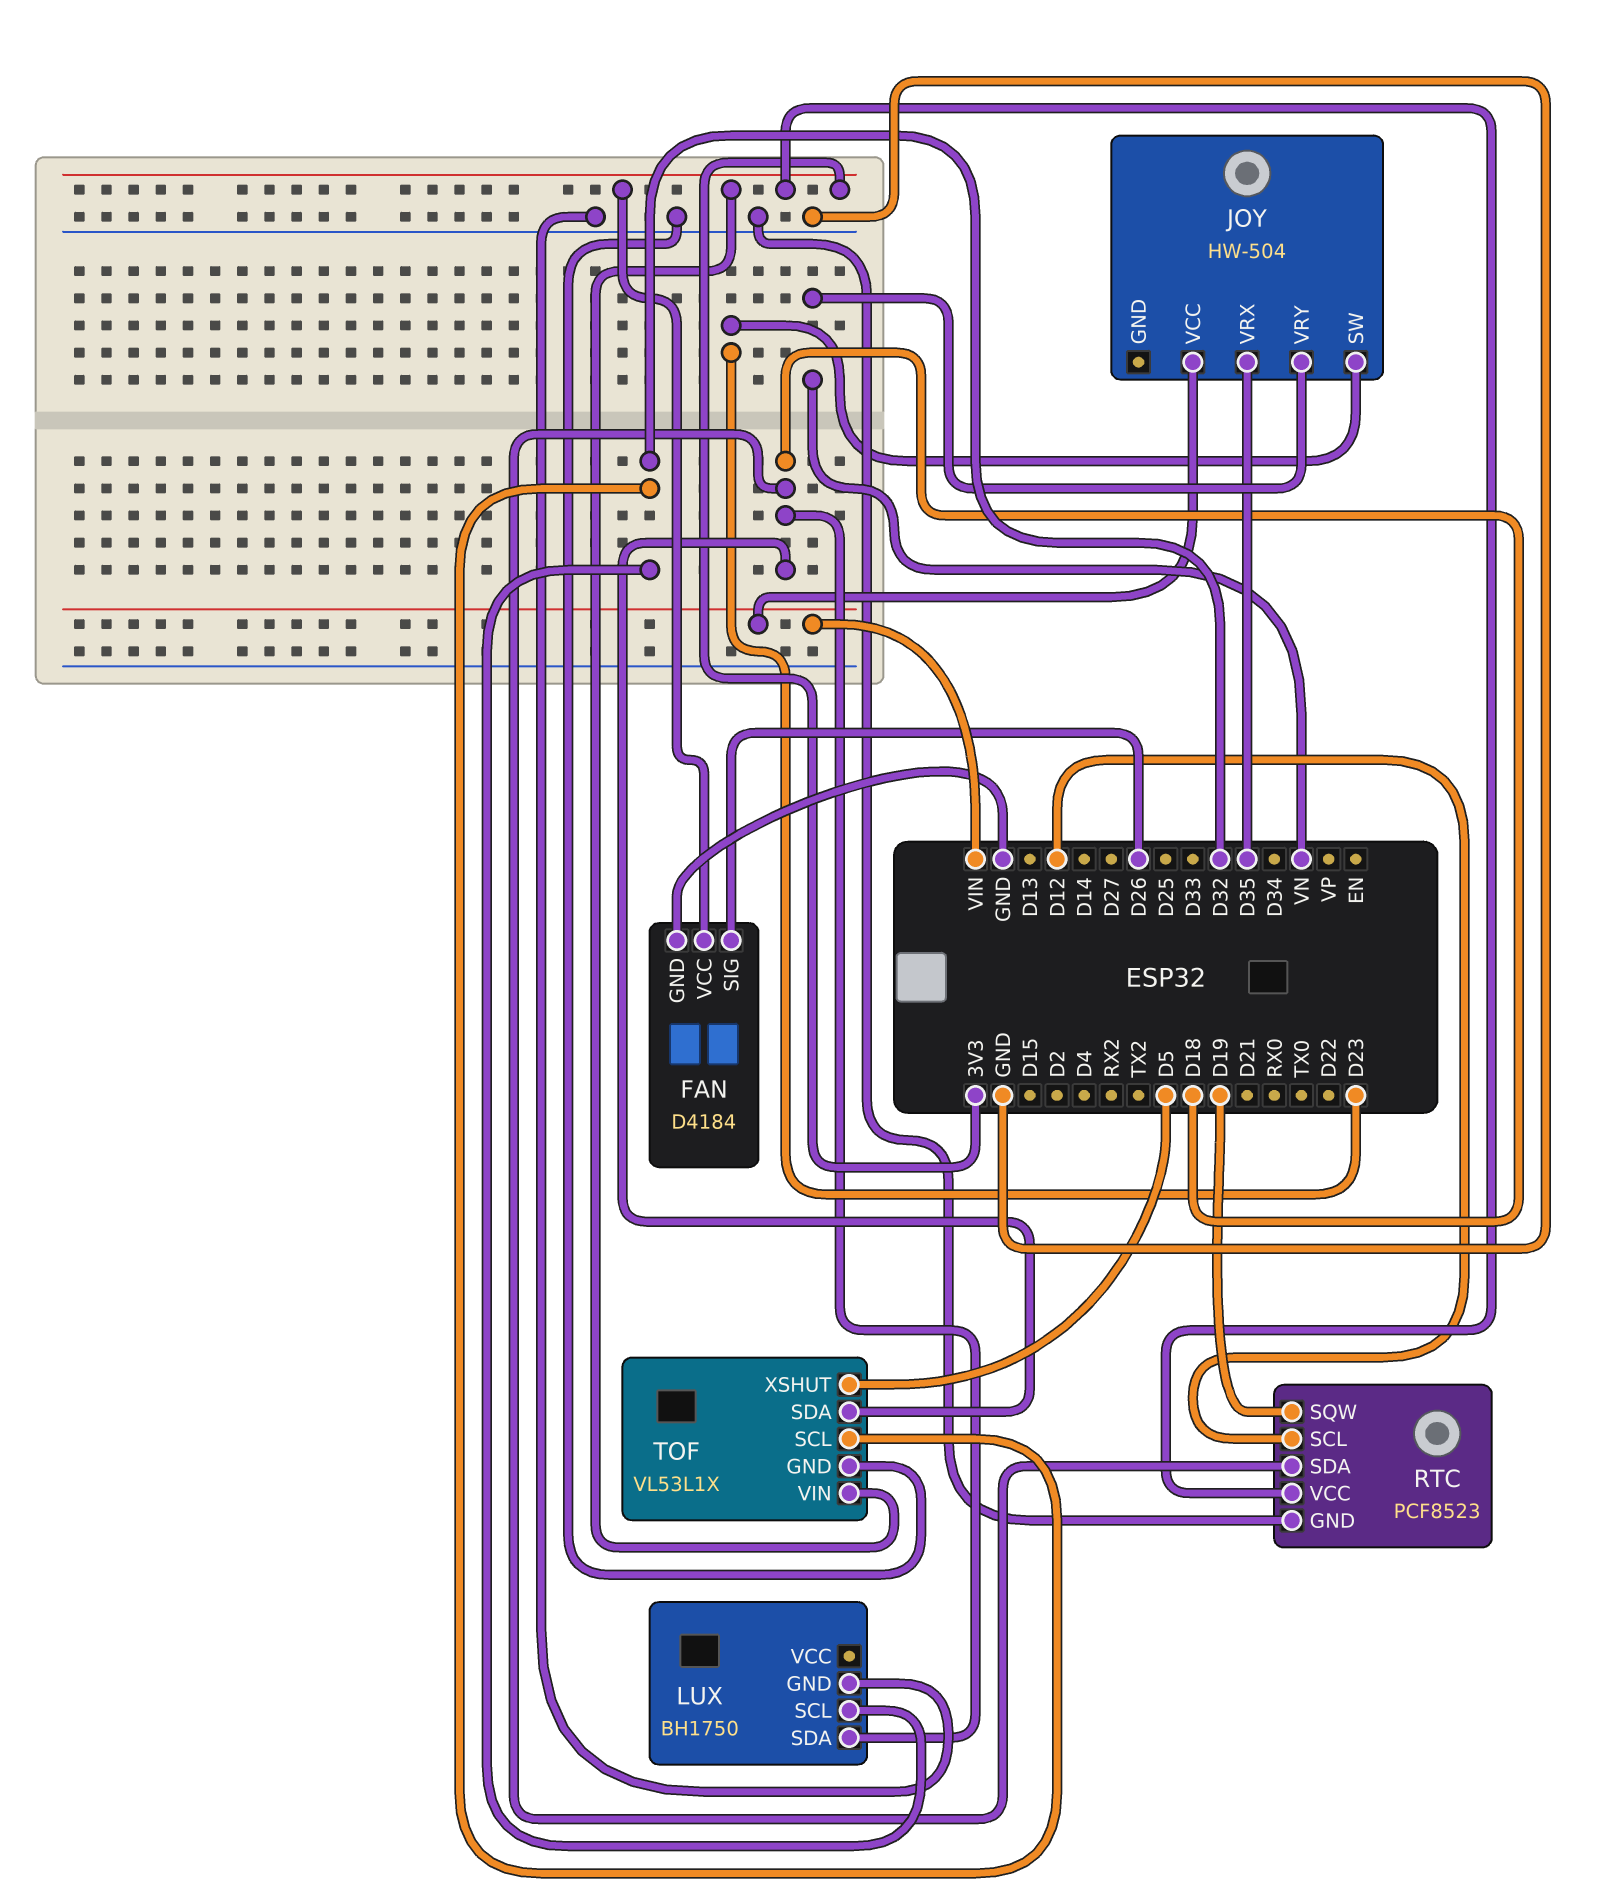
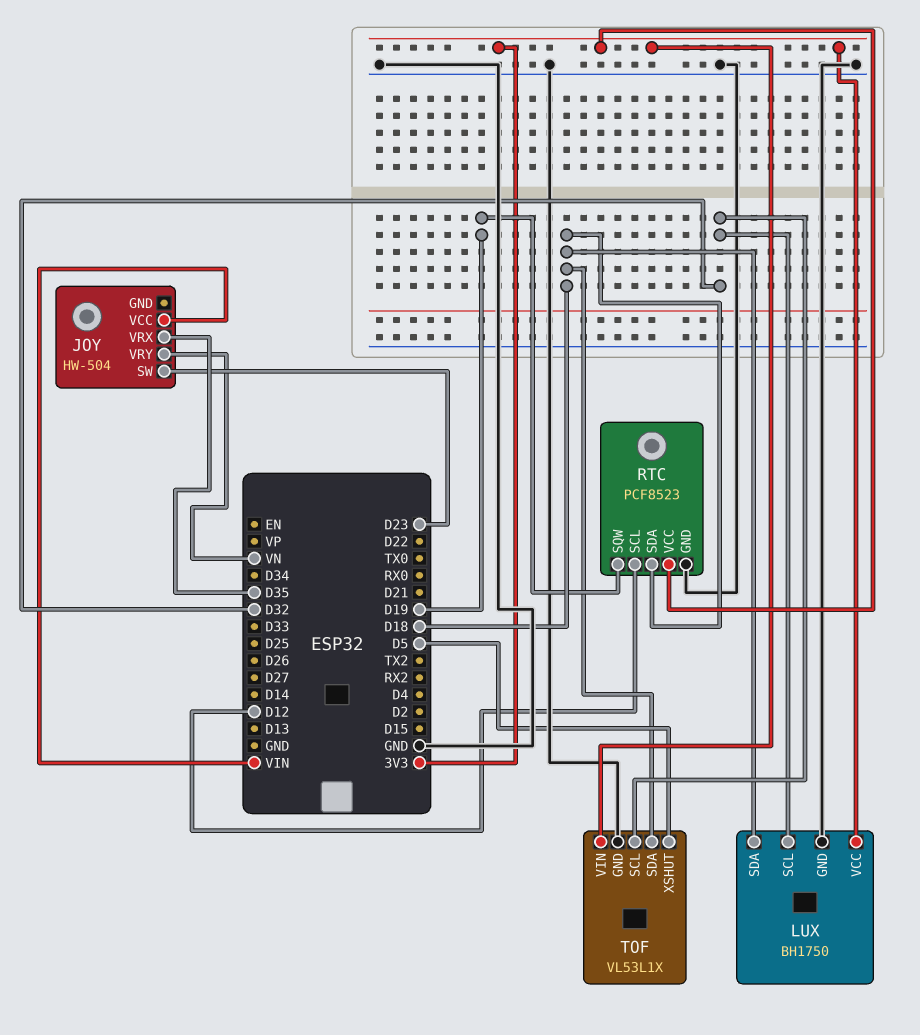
FAN: D4184 -> none
FAN pin GND: GND -> none
FAN pin SIG: D26 -> none
FAN pin VCC: 3V3 -> none
LUX pin VCC: none -> 3V3

